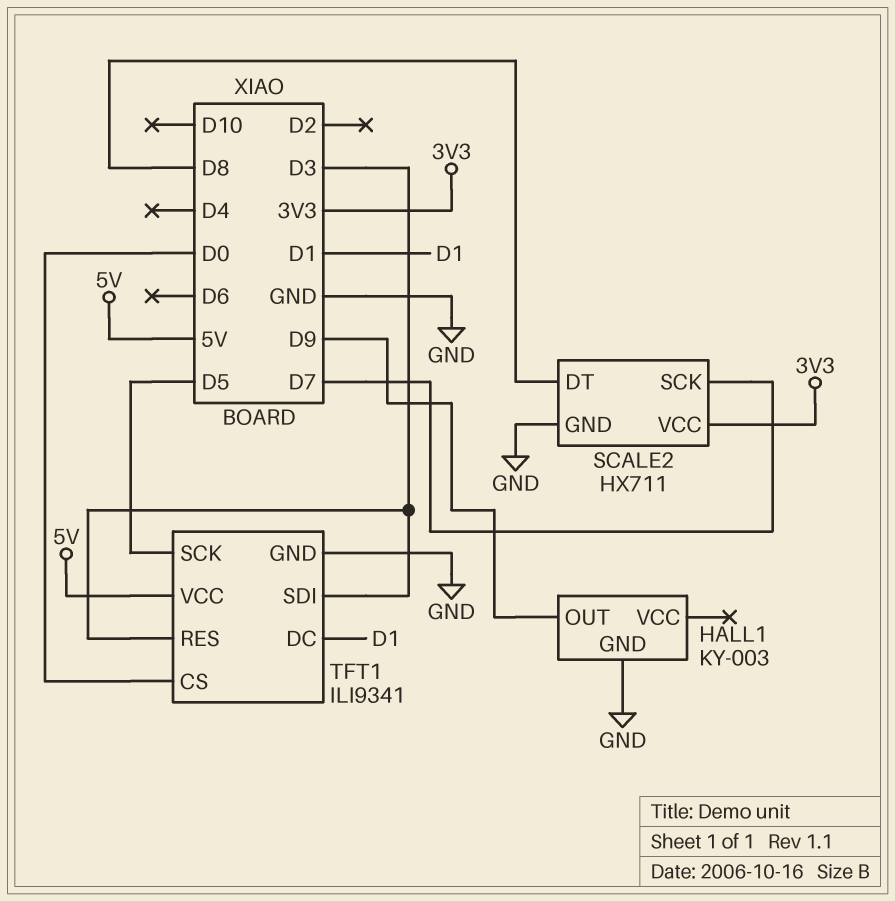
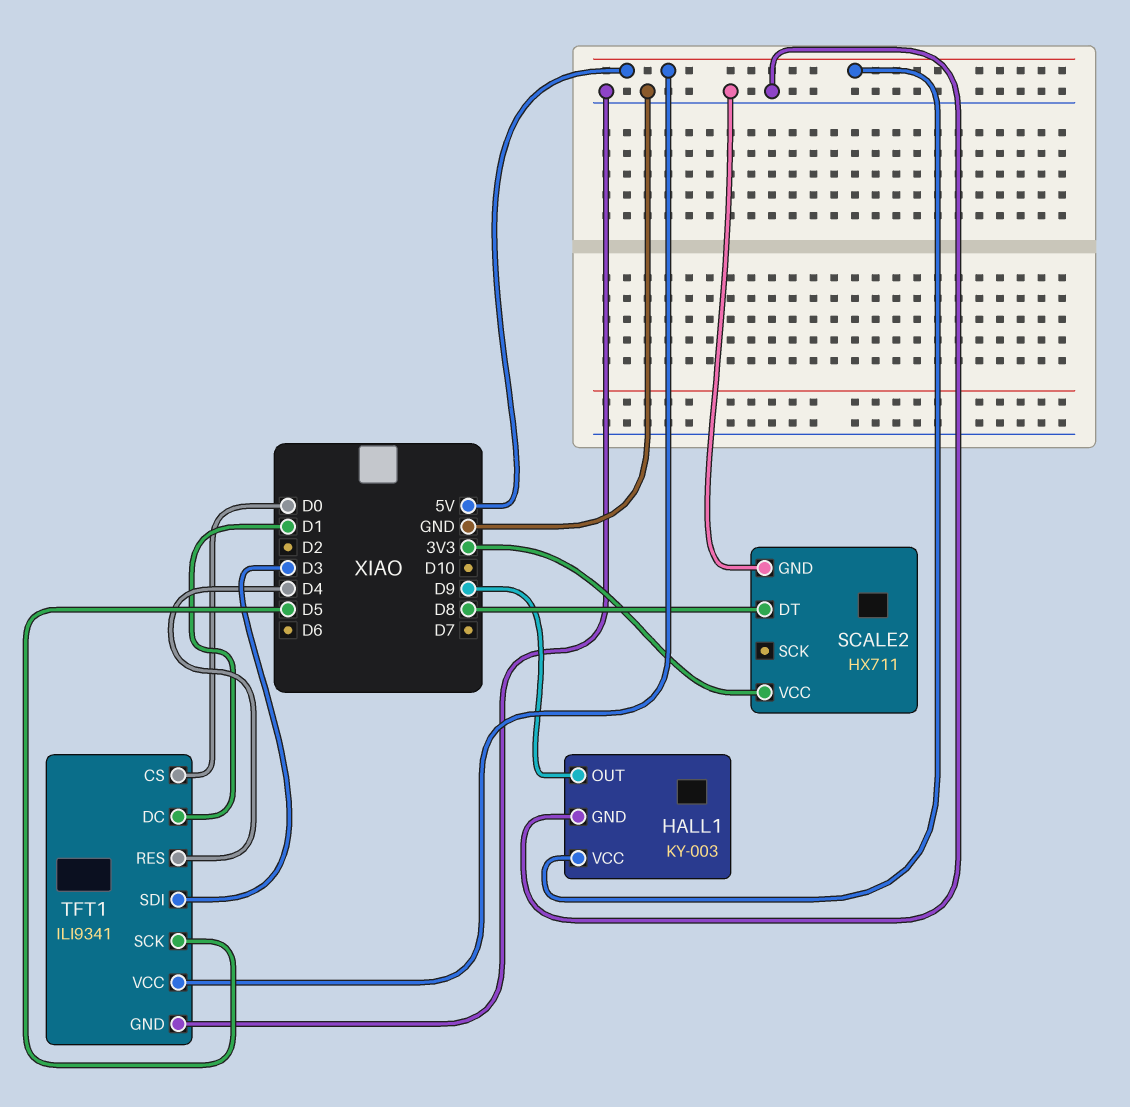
HALL1 pin VCC: none -> 5V
SCALE2 pin SCK: D7 -> none
TFT1 pin RES: D3 -> D4

